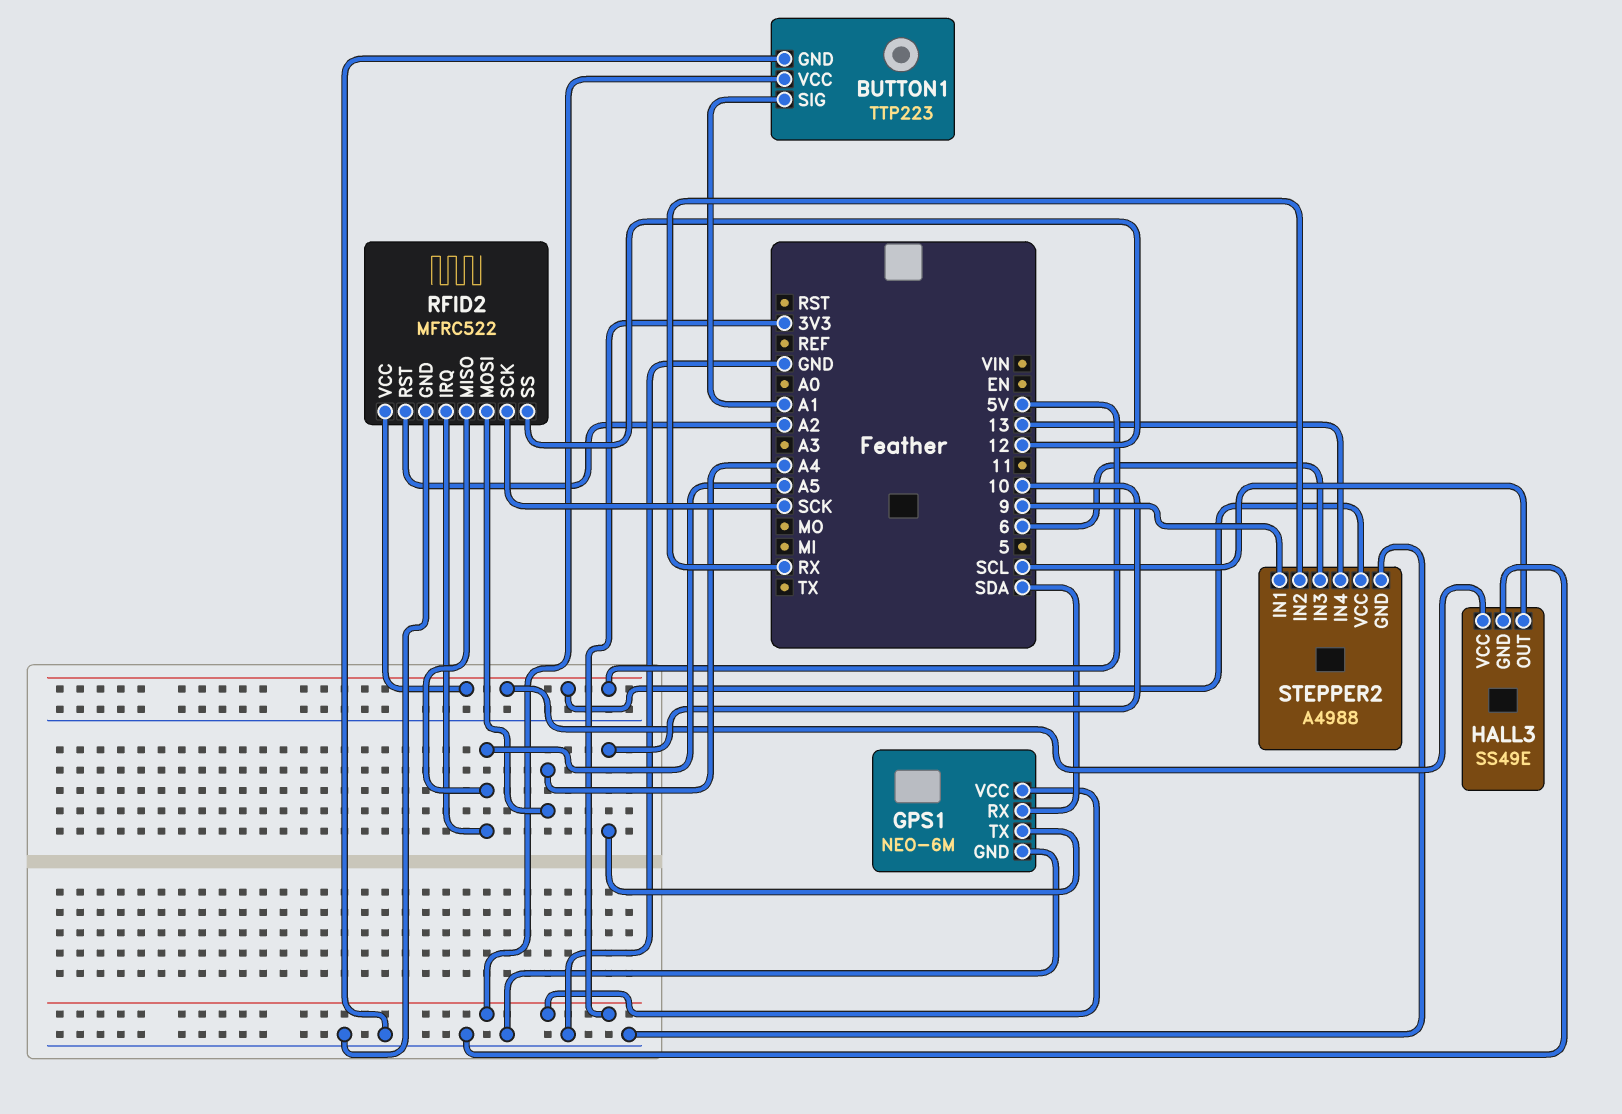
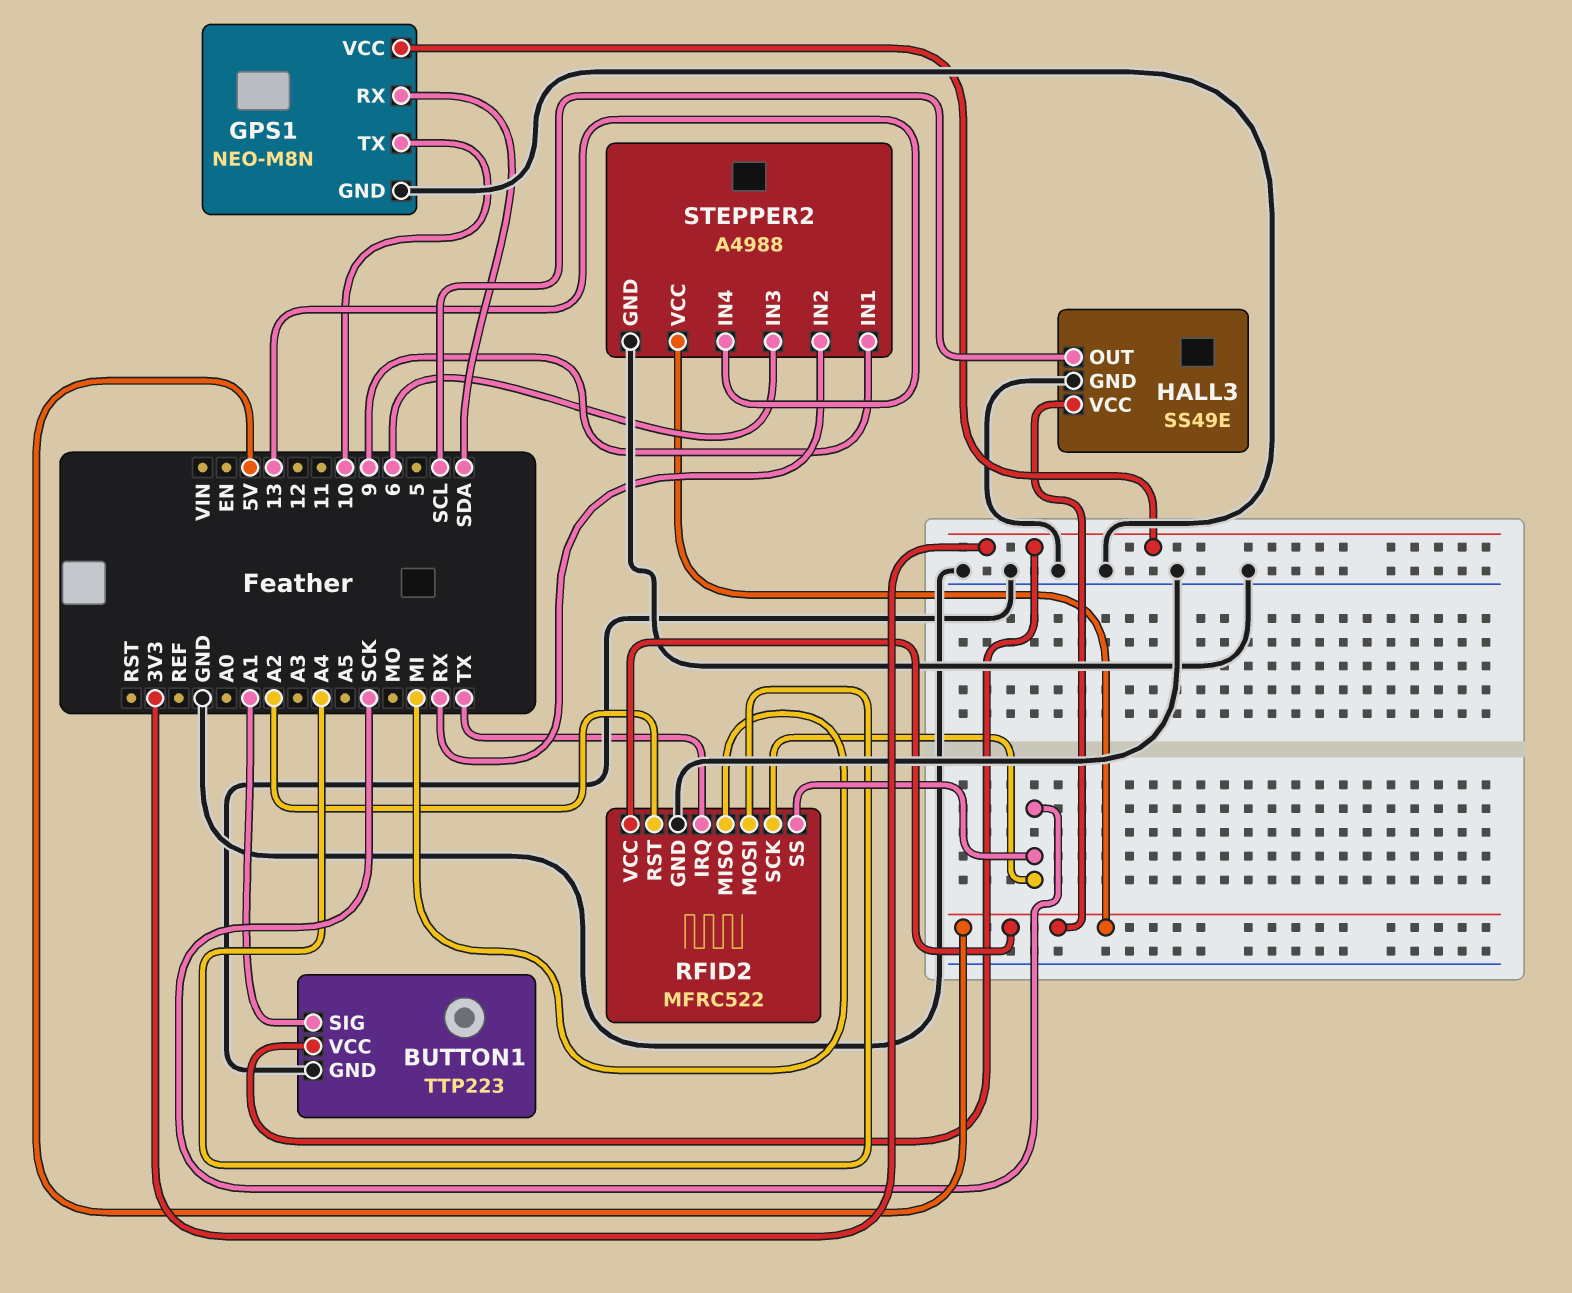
GPS1: NEO-6M -> NEO-M8N
RFID2 pin IRQ: A5 -> TX
RFID2 pin MISO: A5 -> MI
RFID2 pin SS: 12 -> SCK

